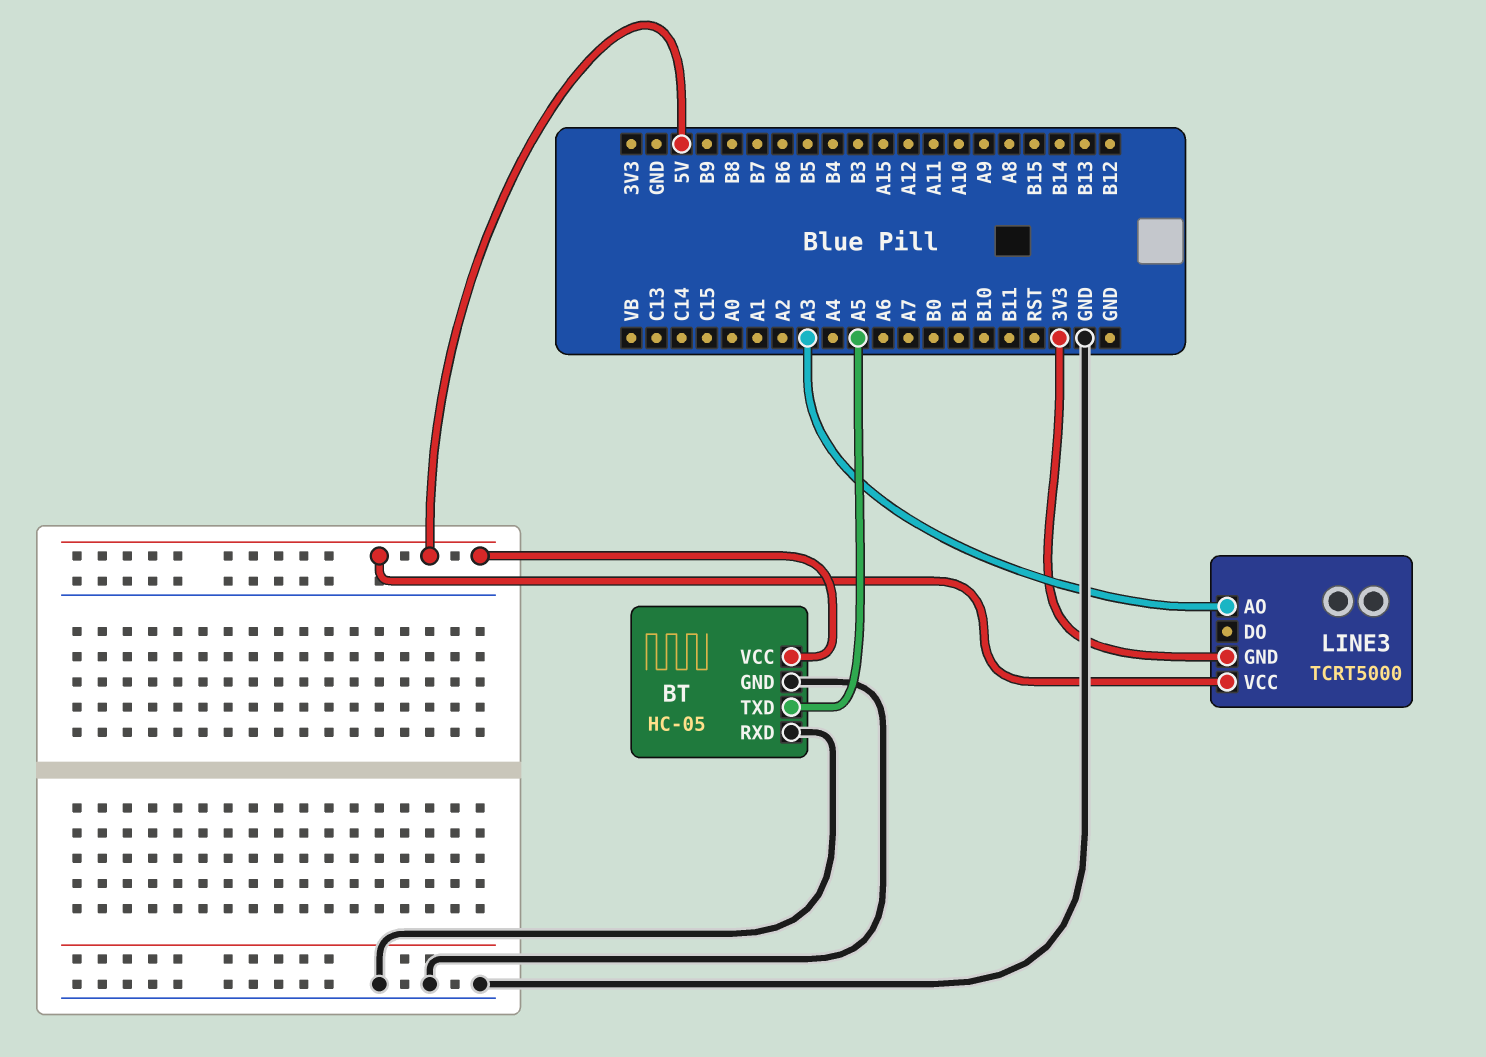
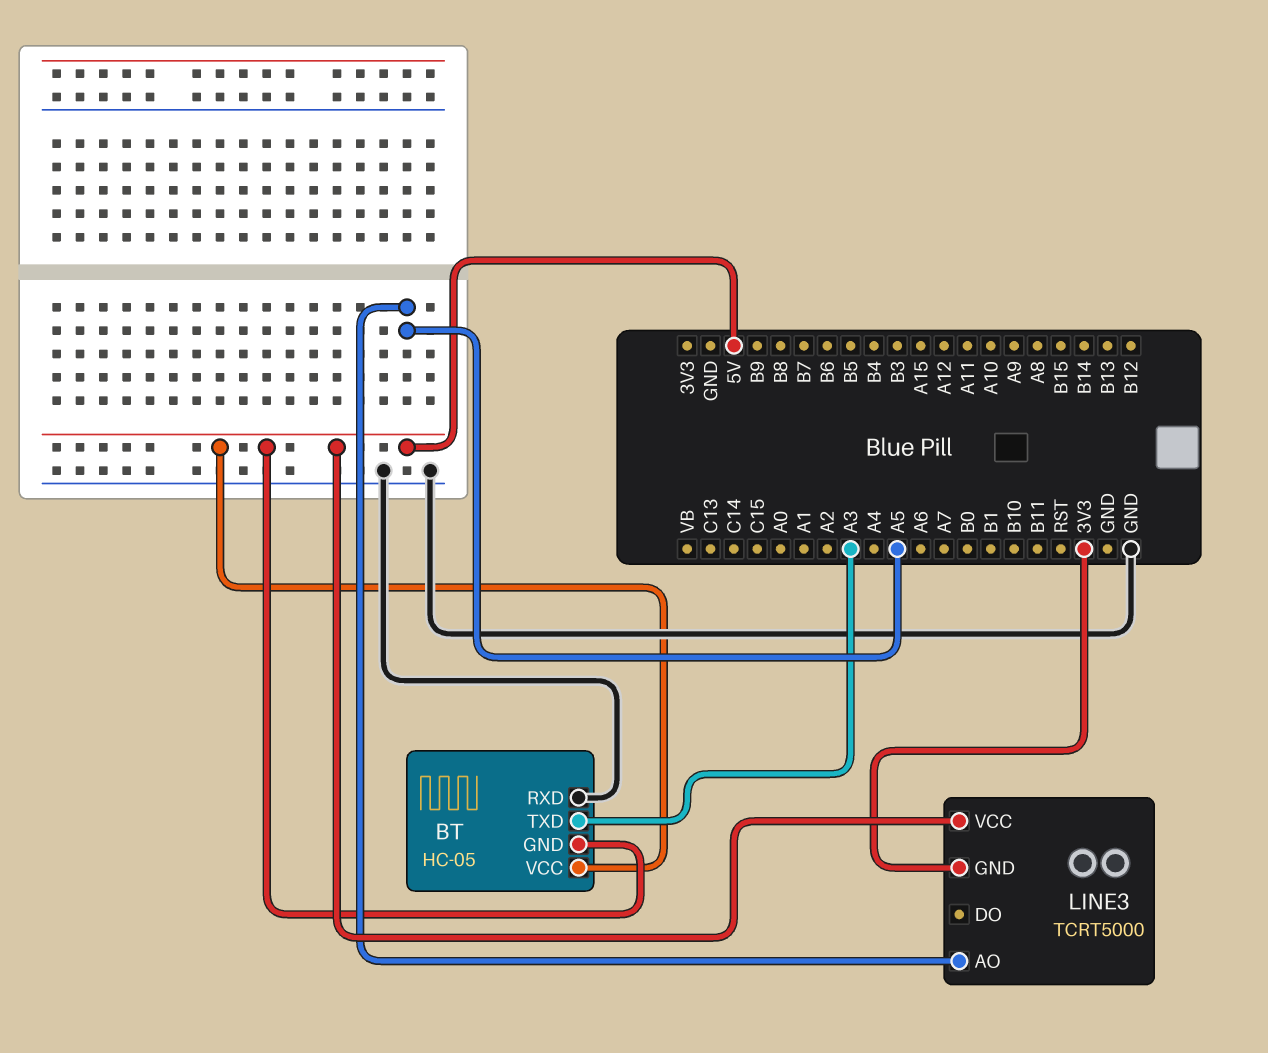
BT pin GND: GND -> 5V
BT pin TXD: A5 -> A3
LINE3 pin AO: A3 -> A5

